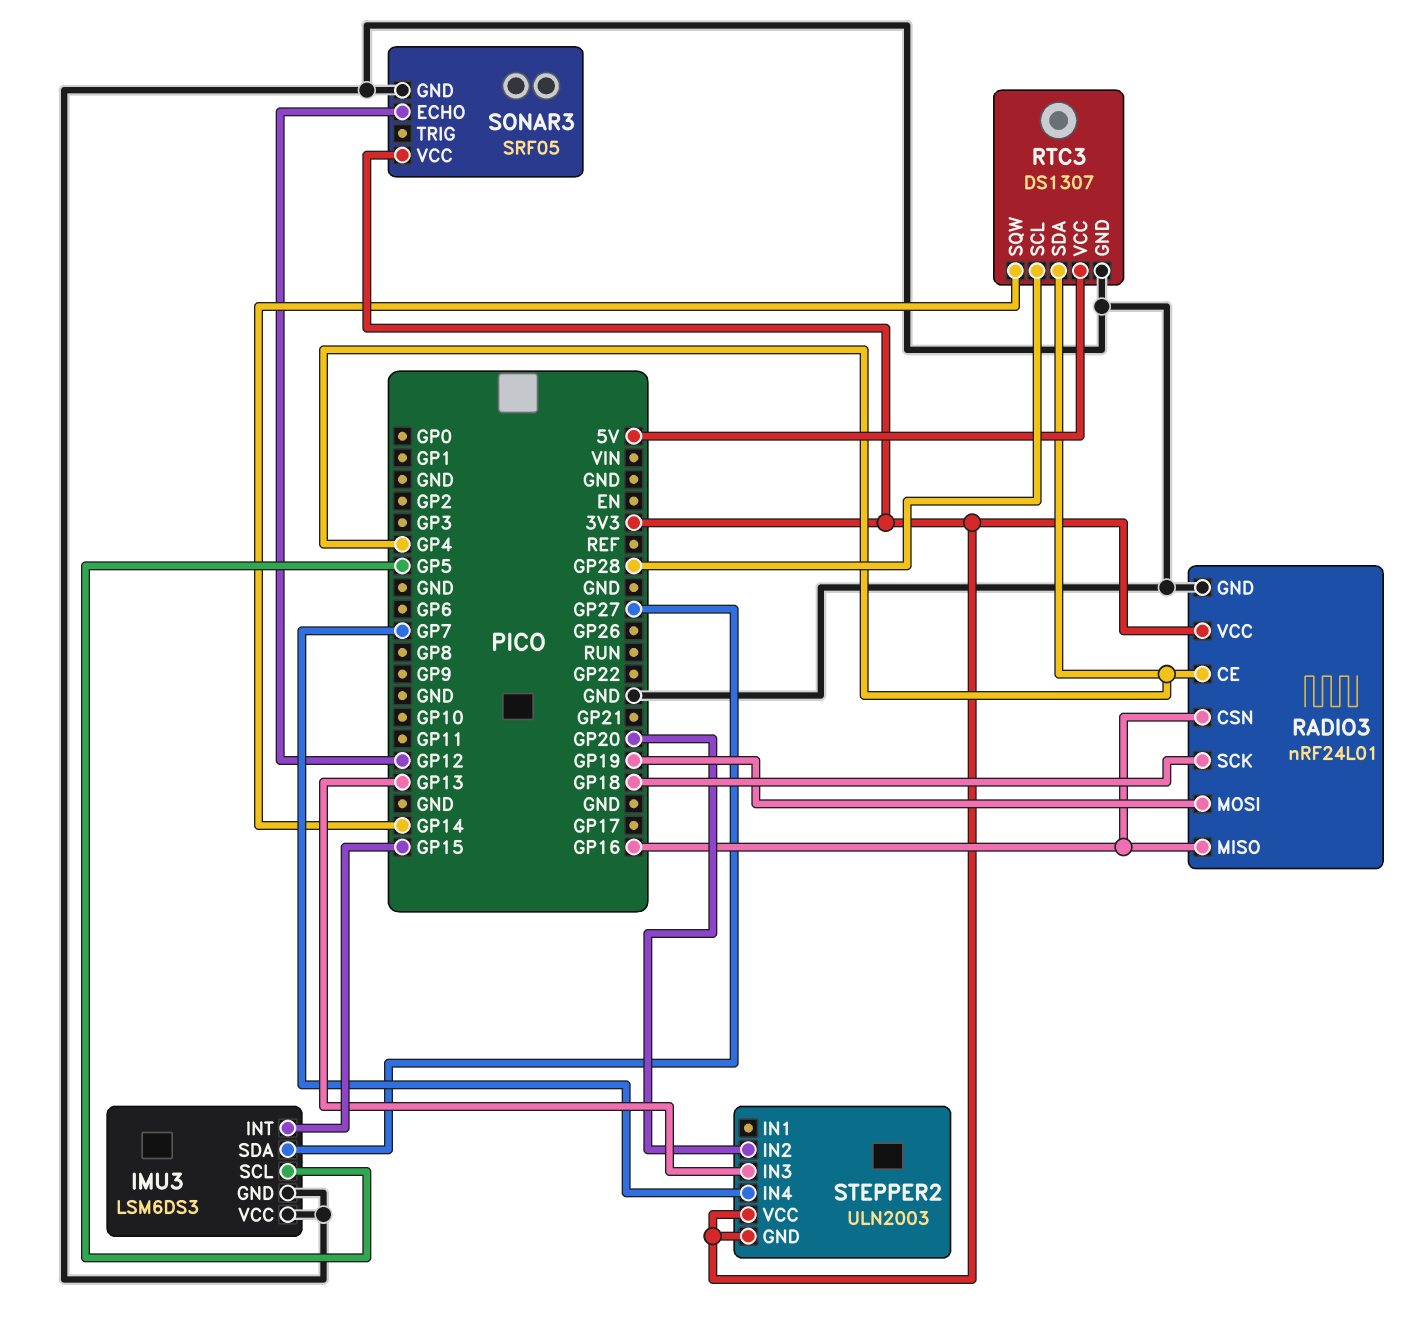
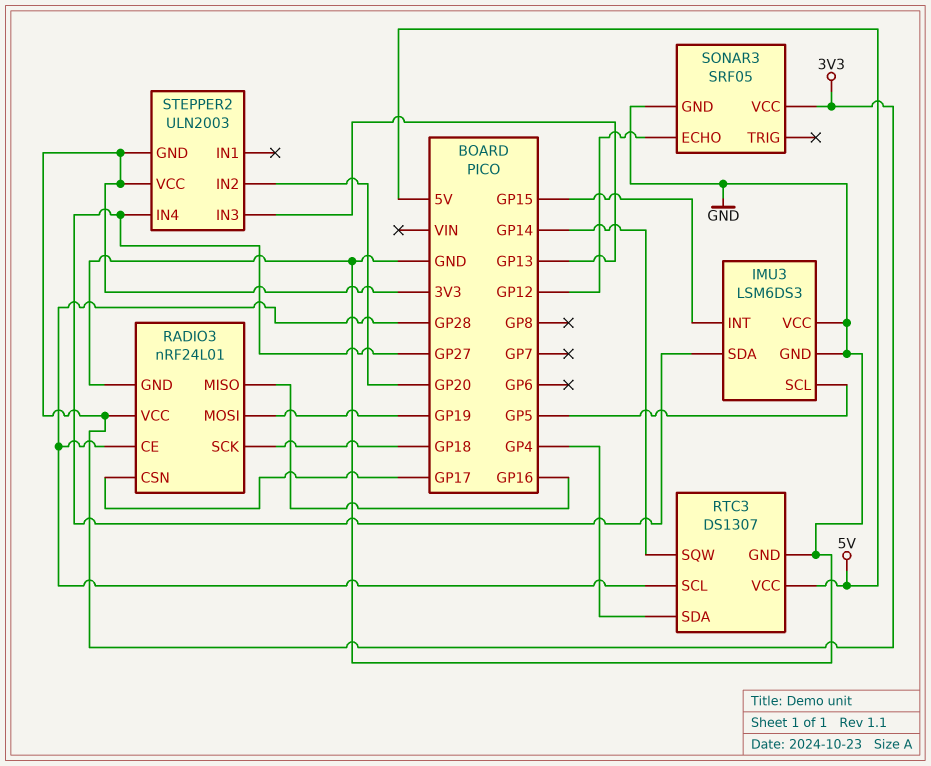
RADIO3 pin CE: GP4 -> GP28
RADIO3 pin CSN: GP16 -> GP17
STEPPER2 pin IN4: GP7 -> GP27

